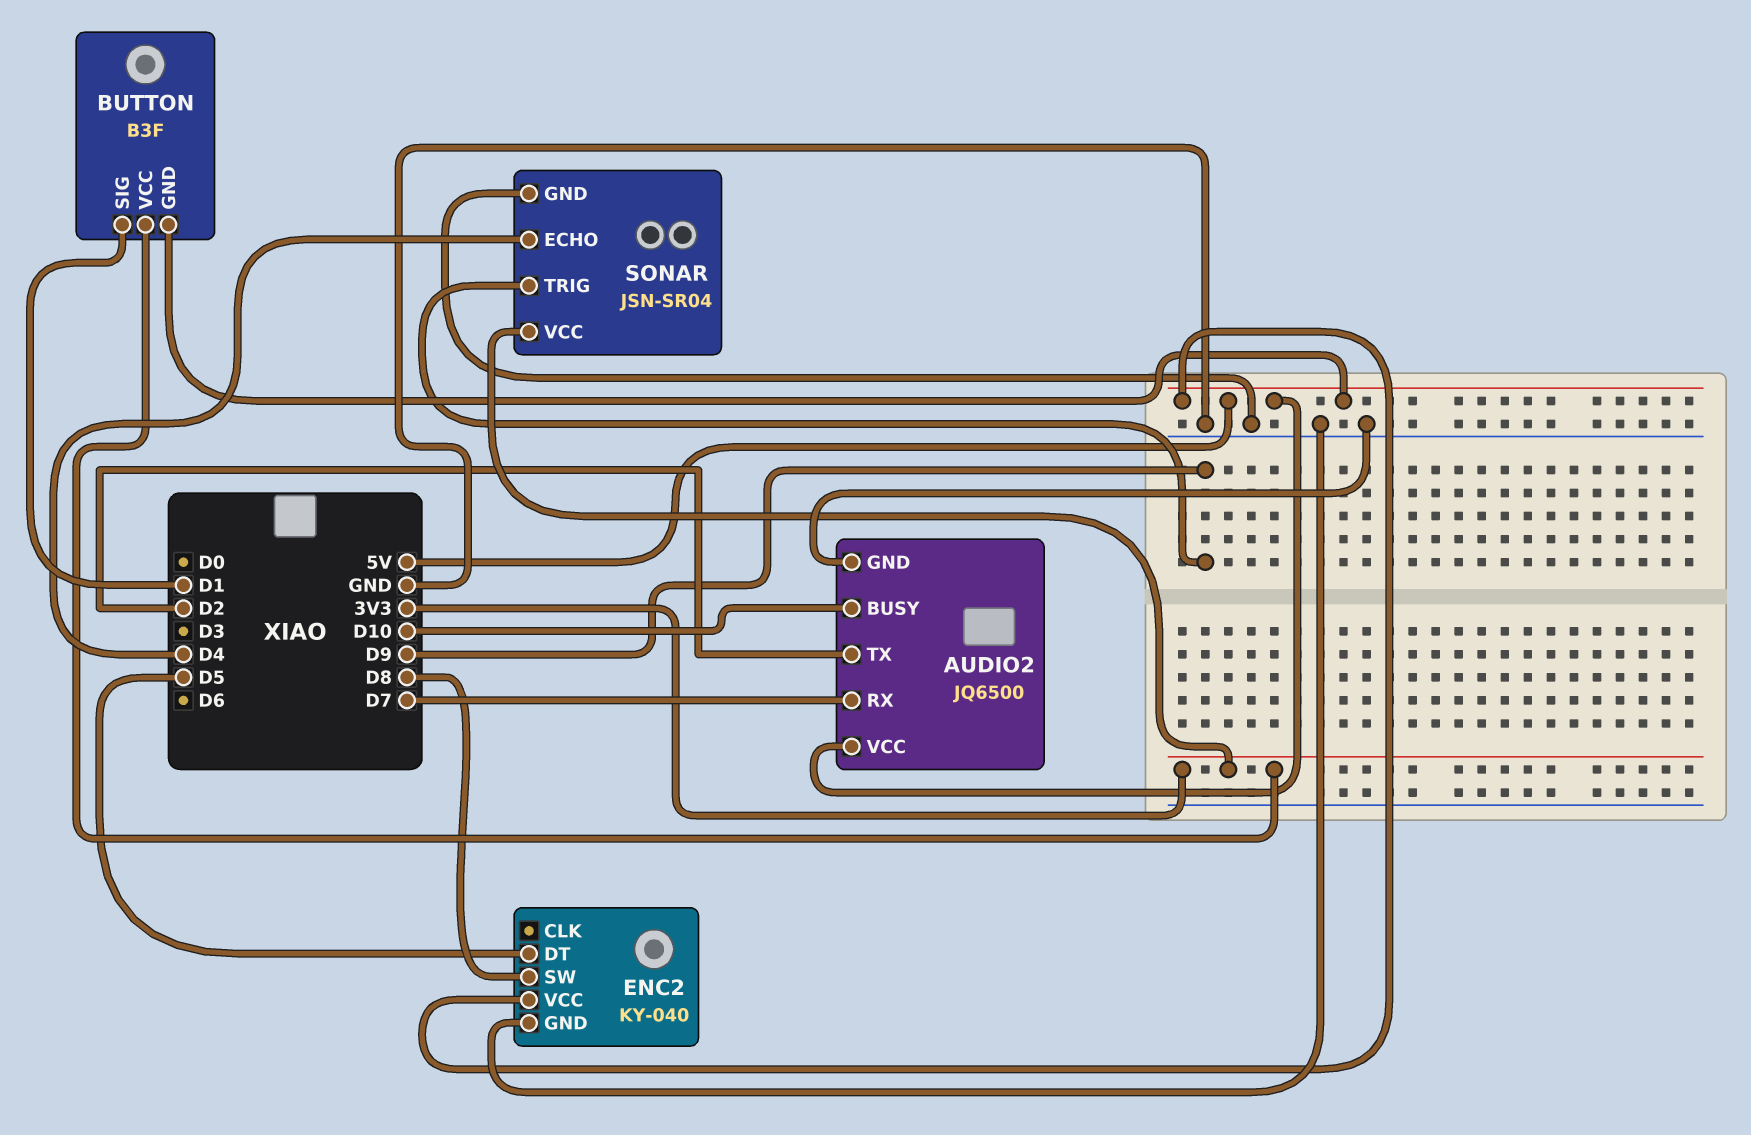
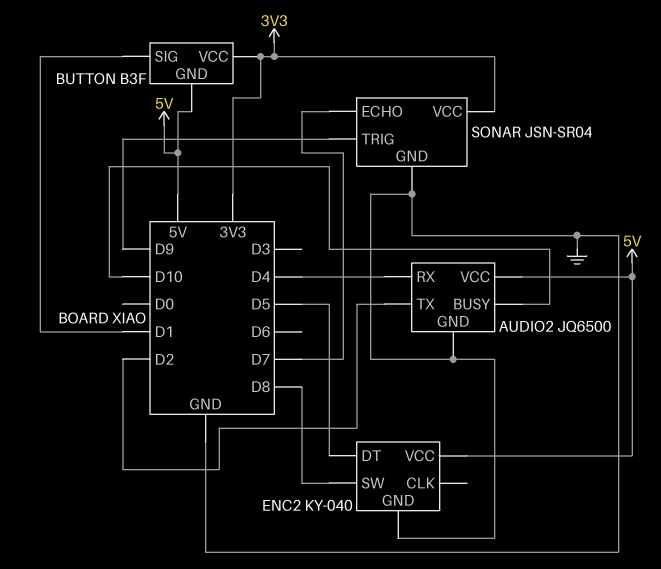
AUDIO2 pin RX: D7 -> D4
SONAR pin ECHO: D4 -> D7

